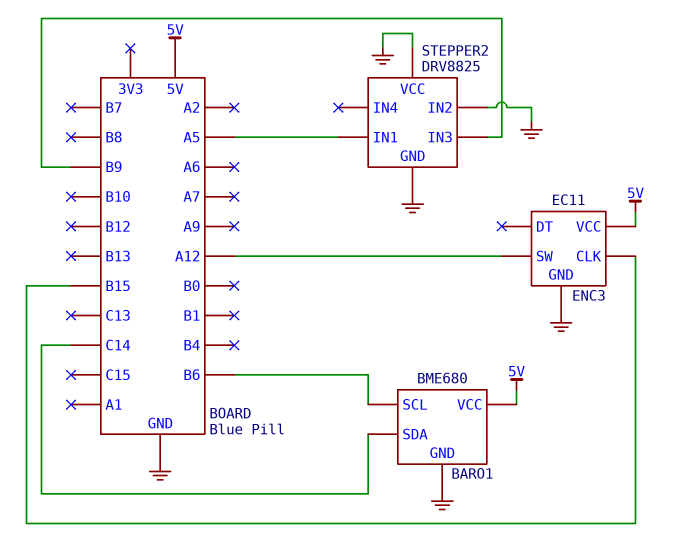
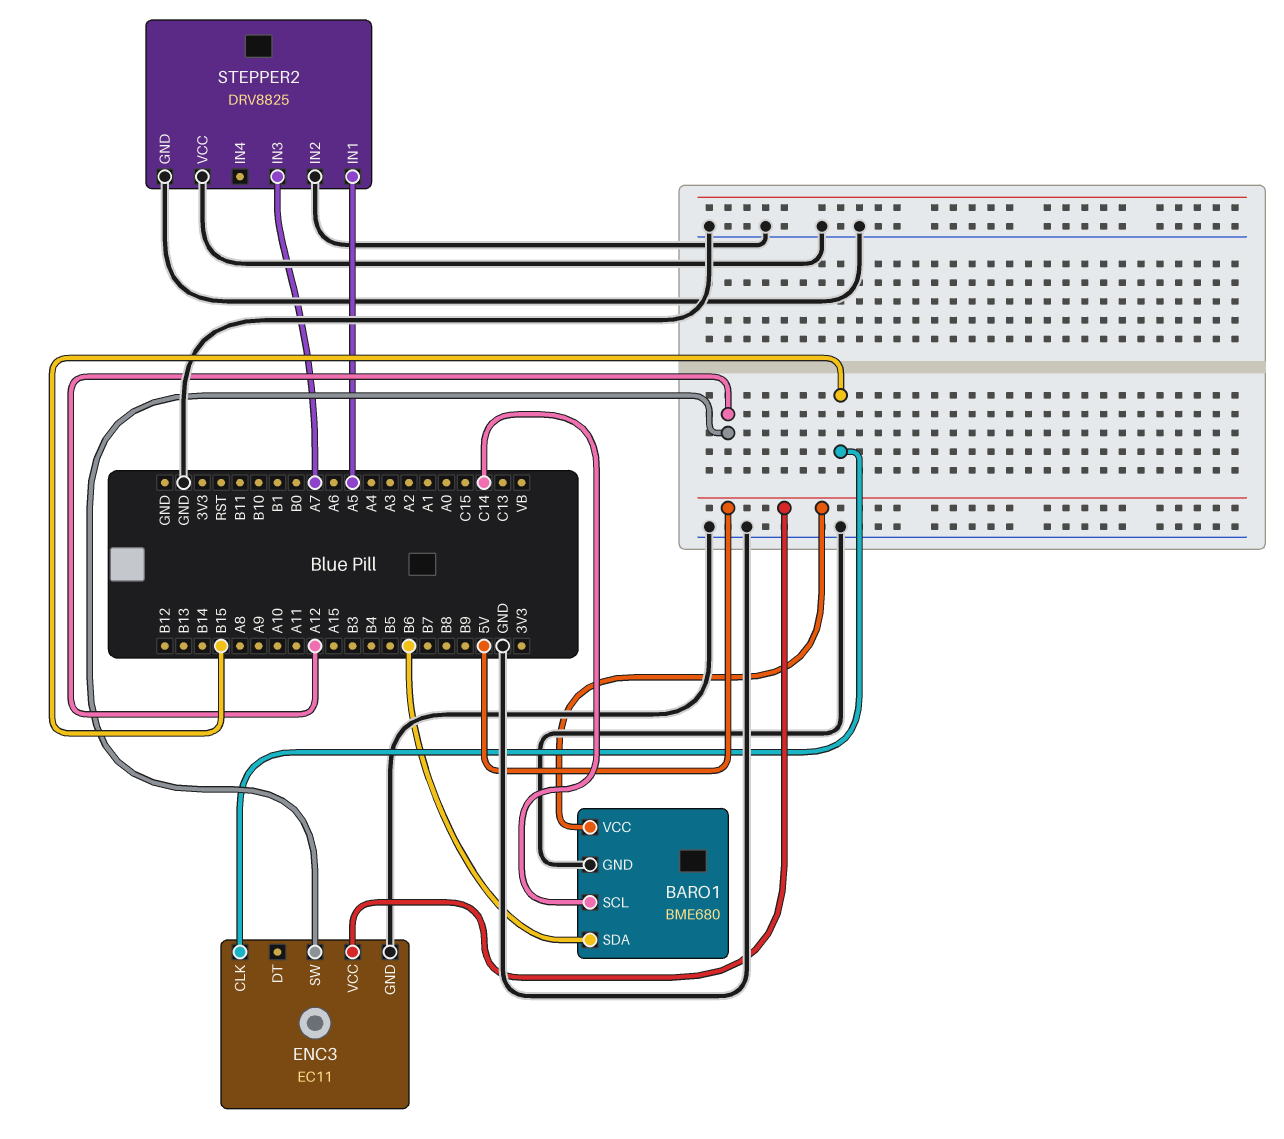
BARO1 pin SCL: B6 -> C14
BARO1 pin SDA: C14 -> B6
STEPPER2 pin IN3: B9 -> A7

